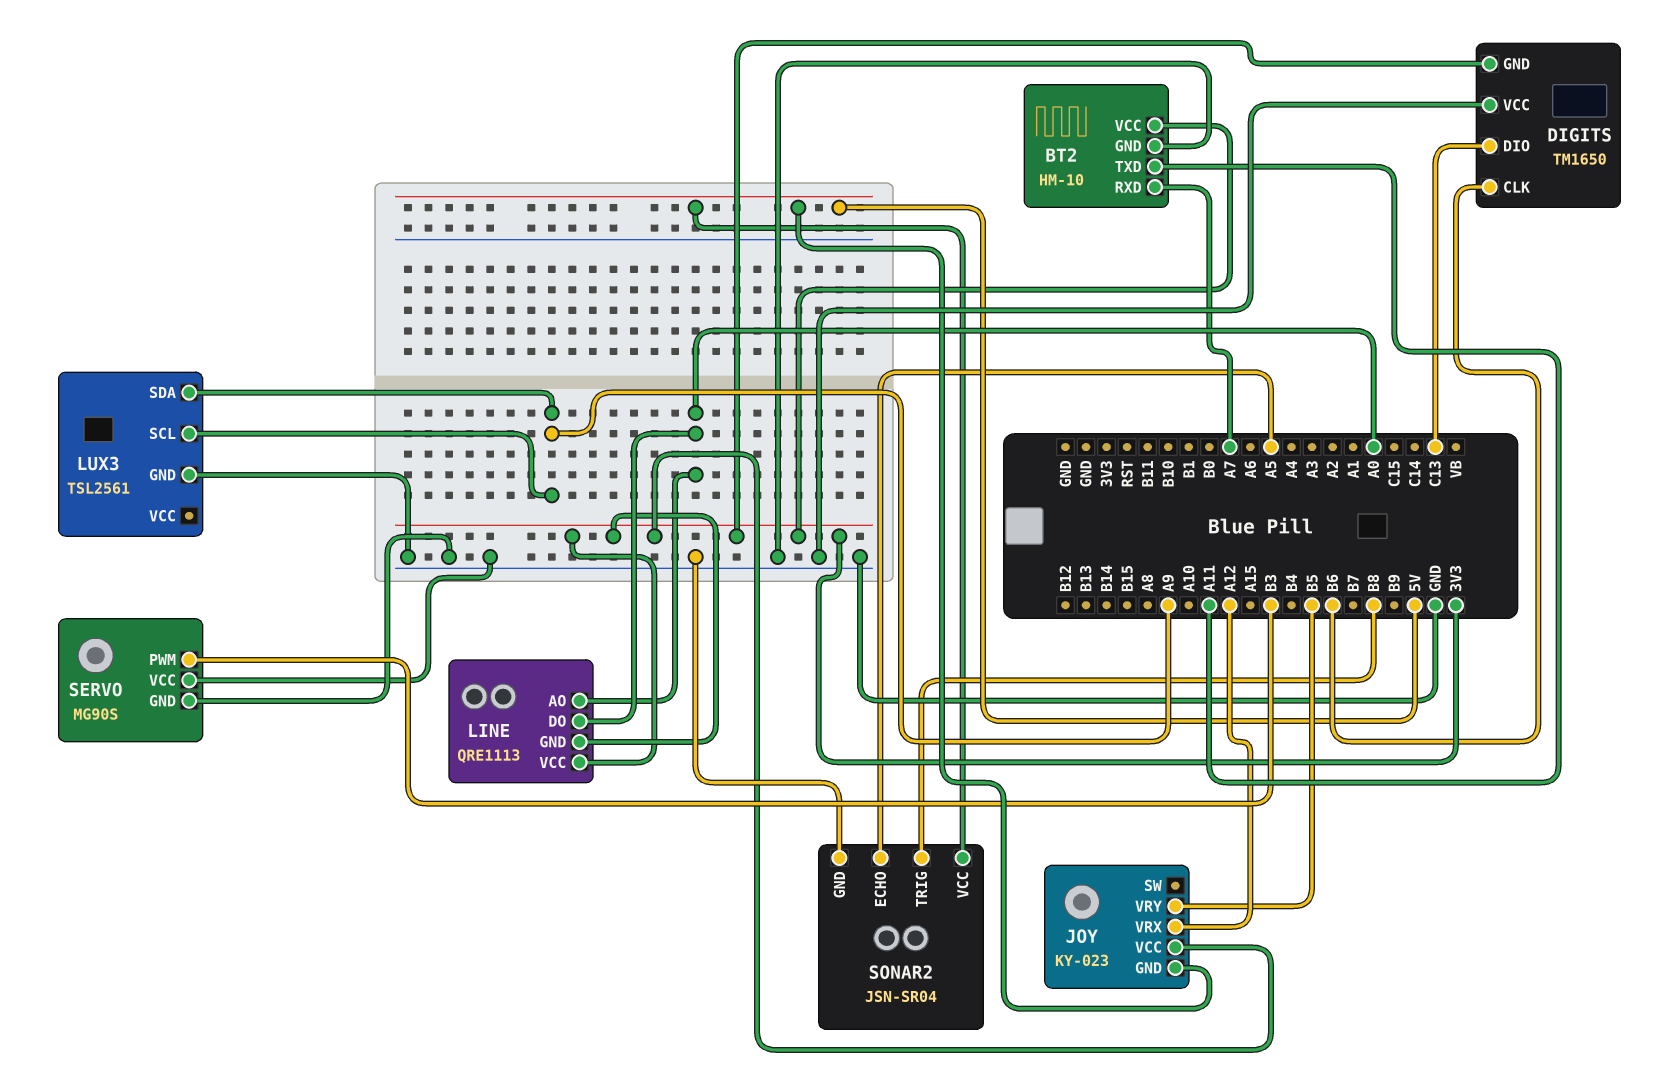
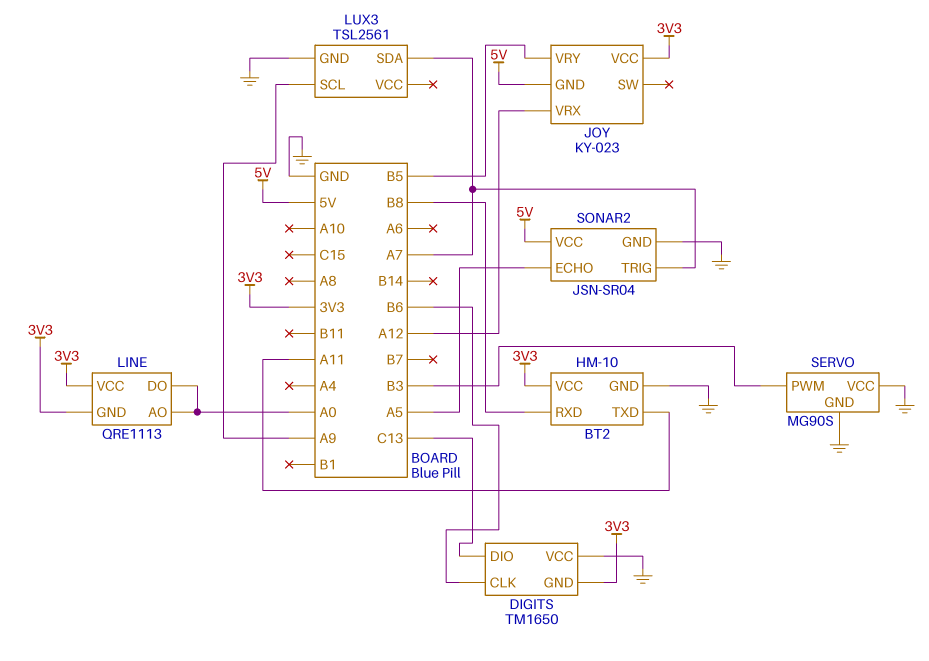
BT2 pin RXD: A7 -> B8
LUX3 pin SDA: A9 -> A7
SONAR2 pin TRIG: B8 -> A7

